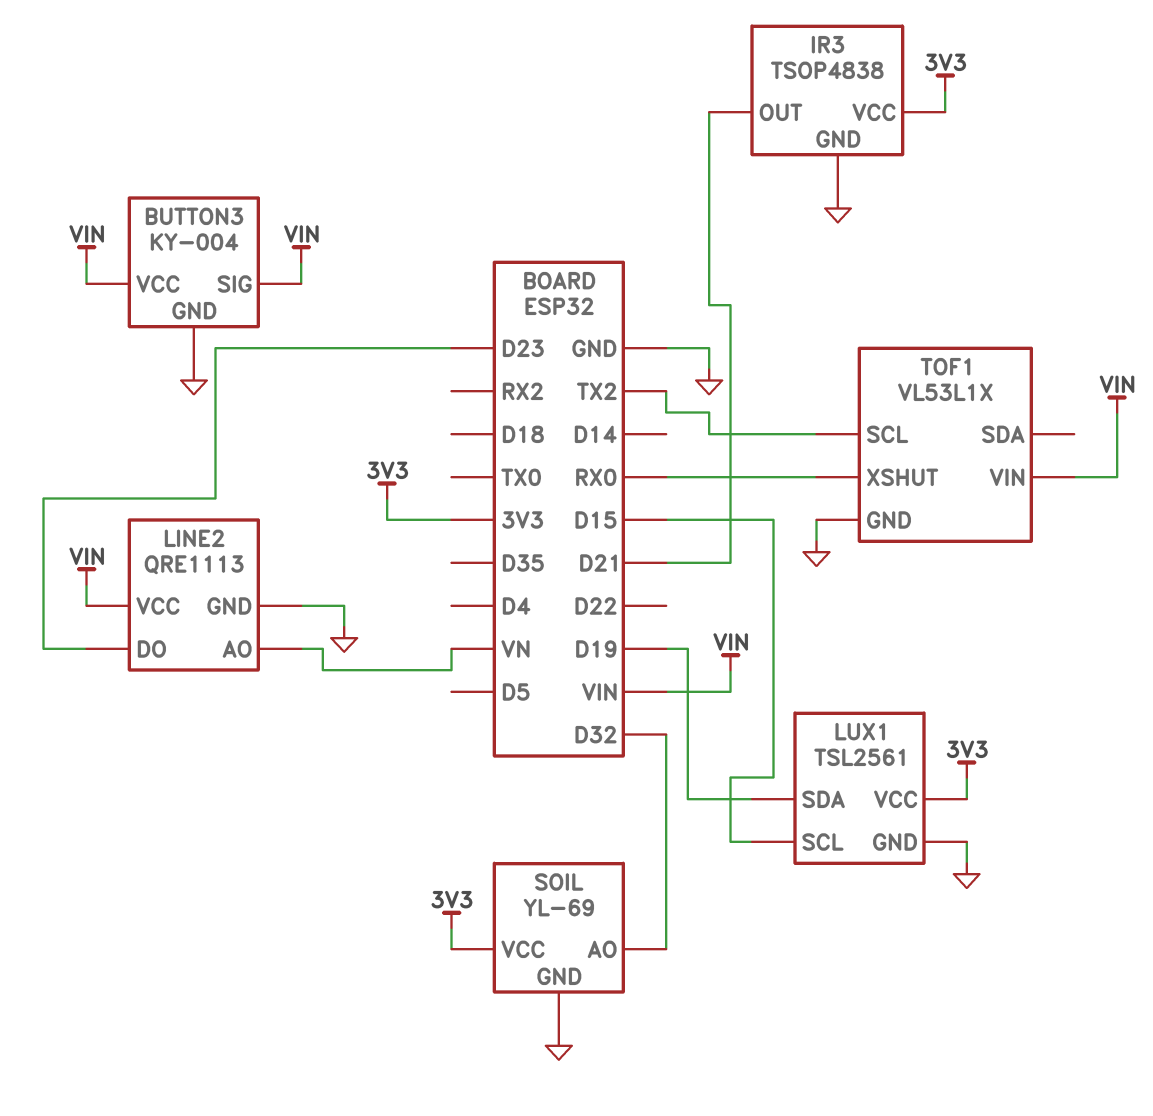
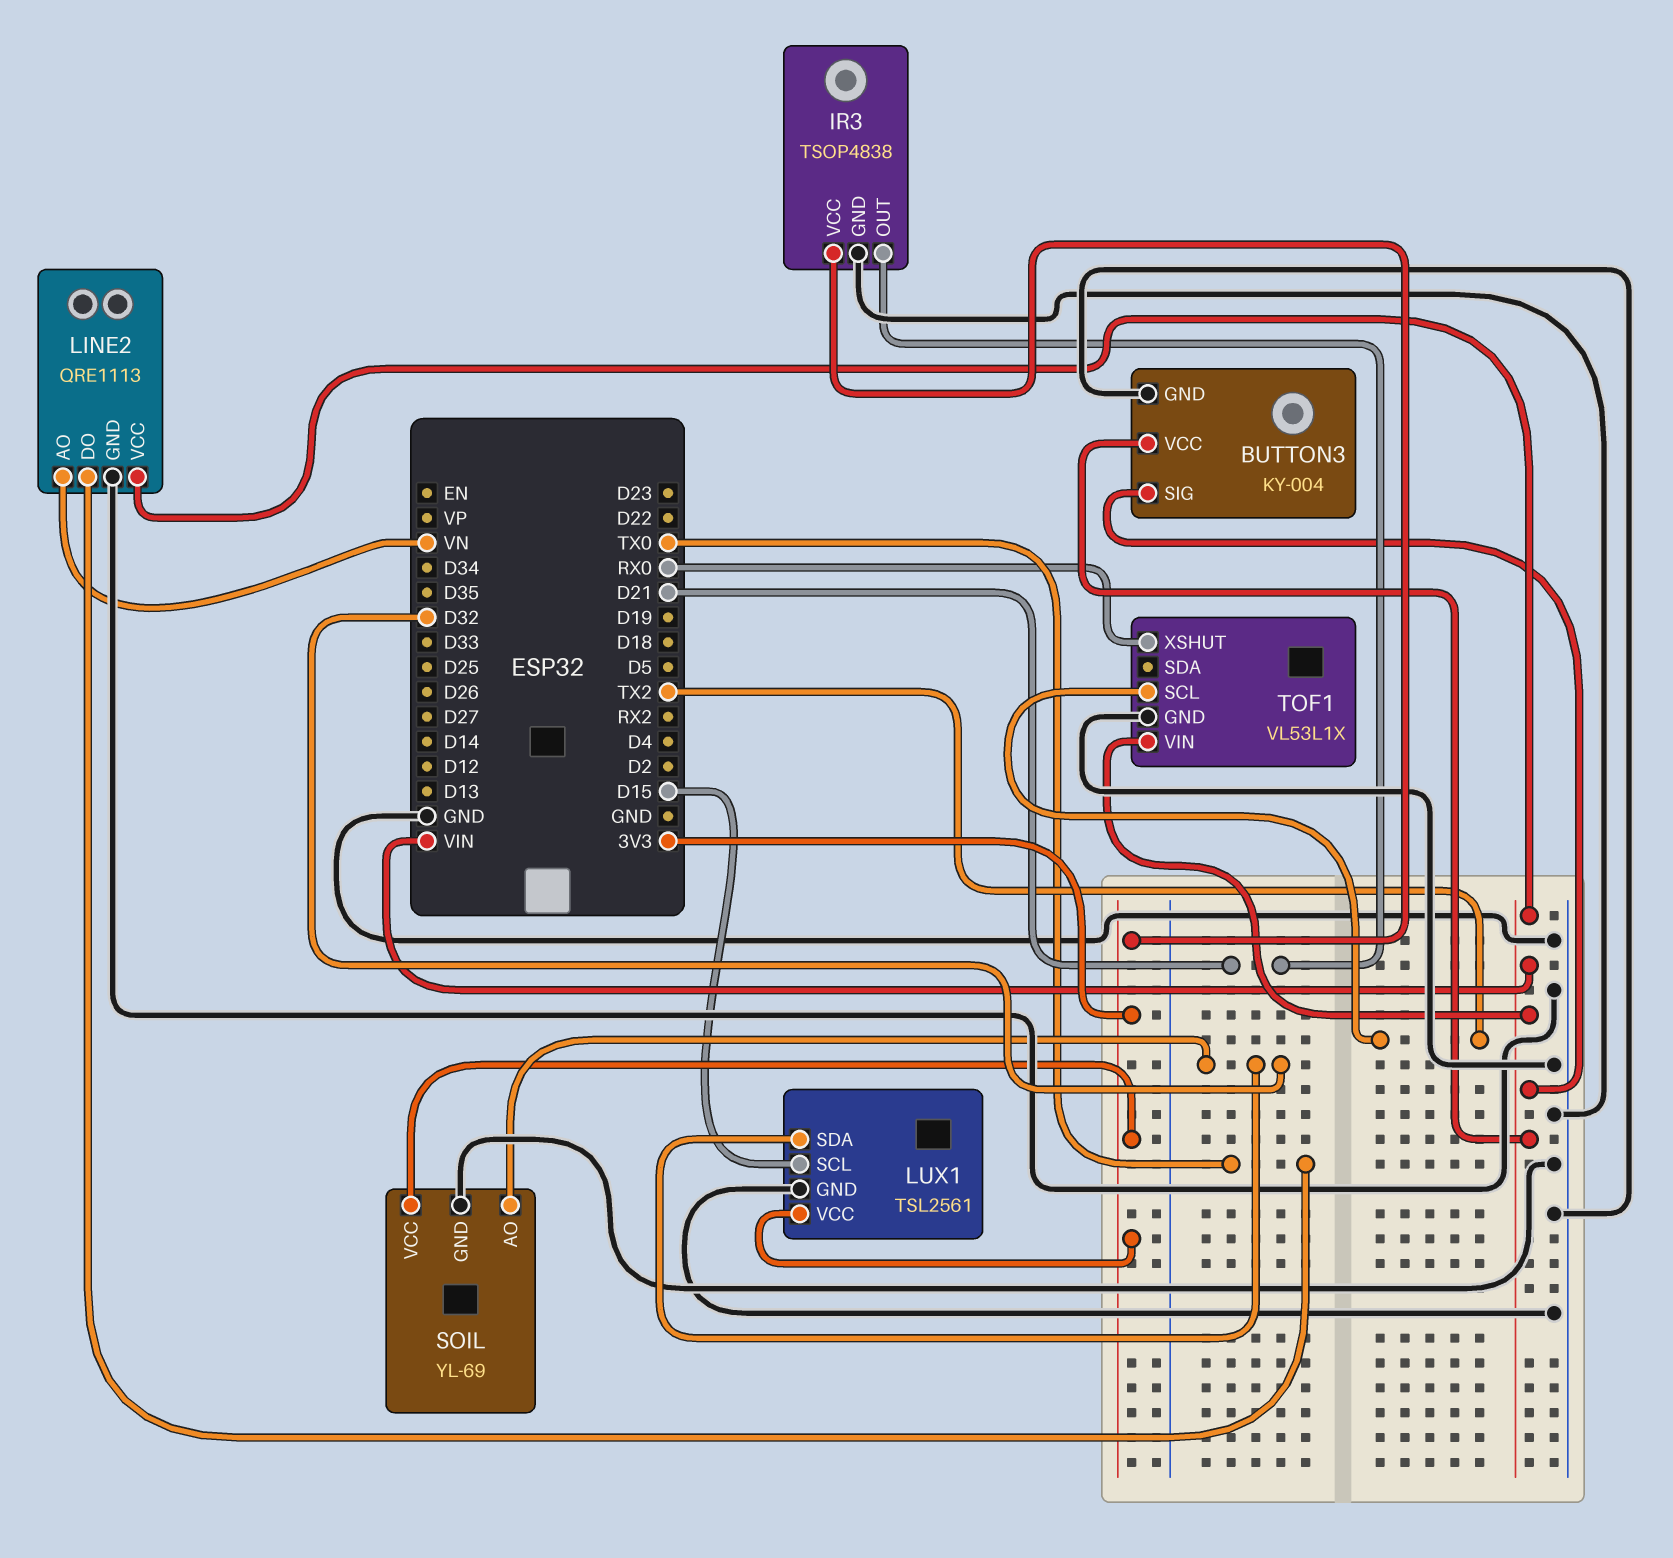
LINE2 pin DO: D23 -> TX0
LUX1 pin SDA: D19 -> D32

